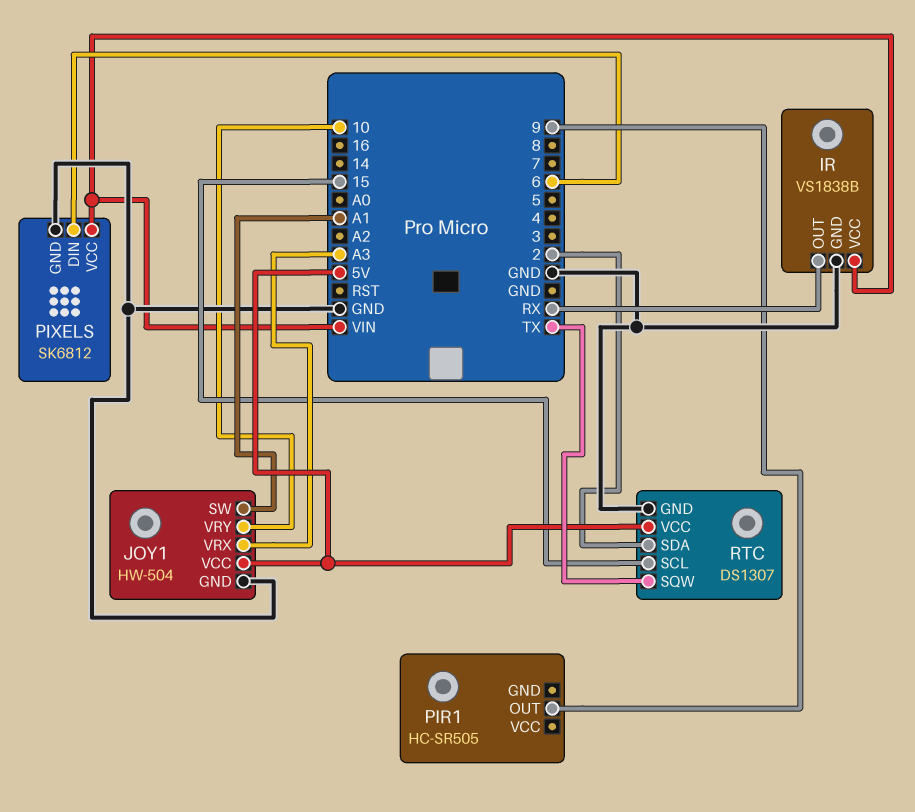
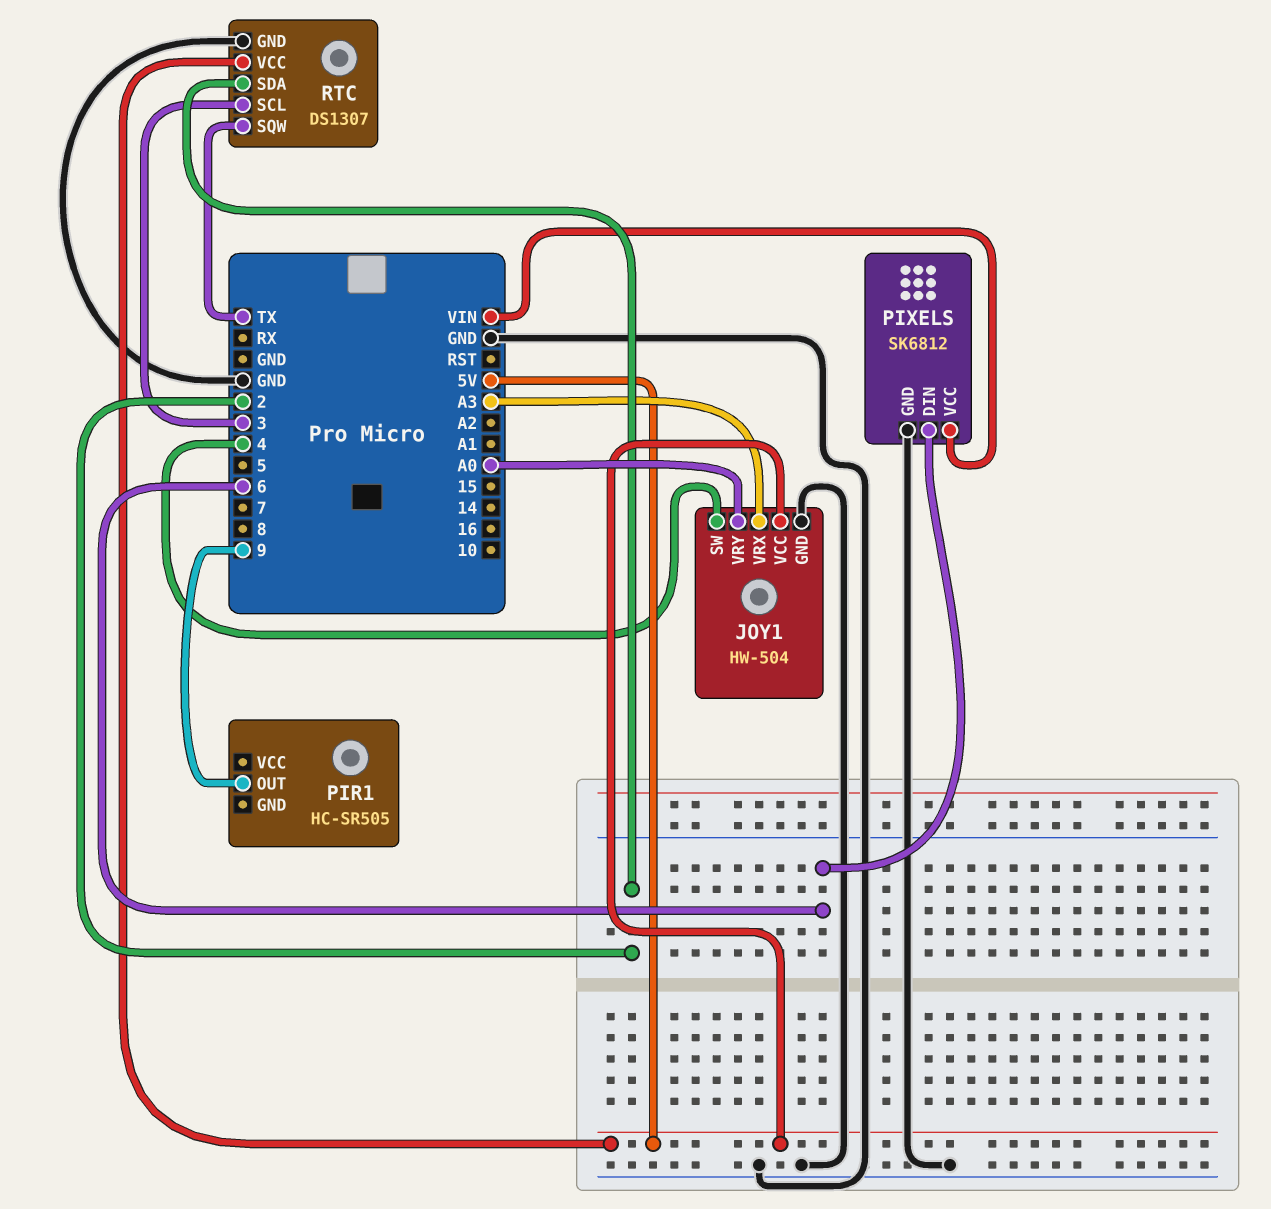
IR: VS1838B -> none
IR pin GND: GND -> none
IR pin OUT: RX -> none
IR pin VCC: VIN -> none
JOY1 pin SW: A1 -> 4
JOY1 pin VRY: 10 -> A0
RTC pin SCL: 15 -> 3

